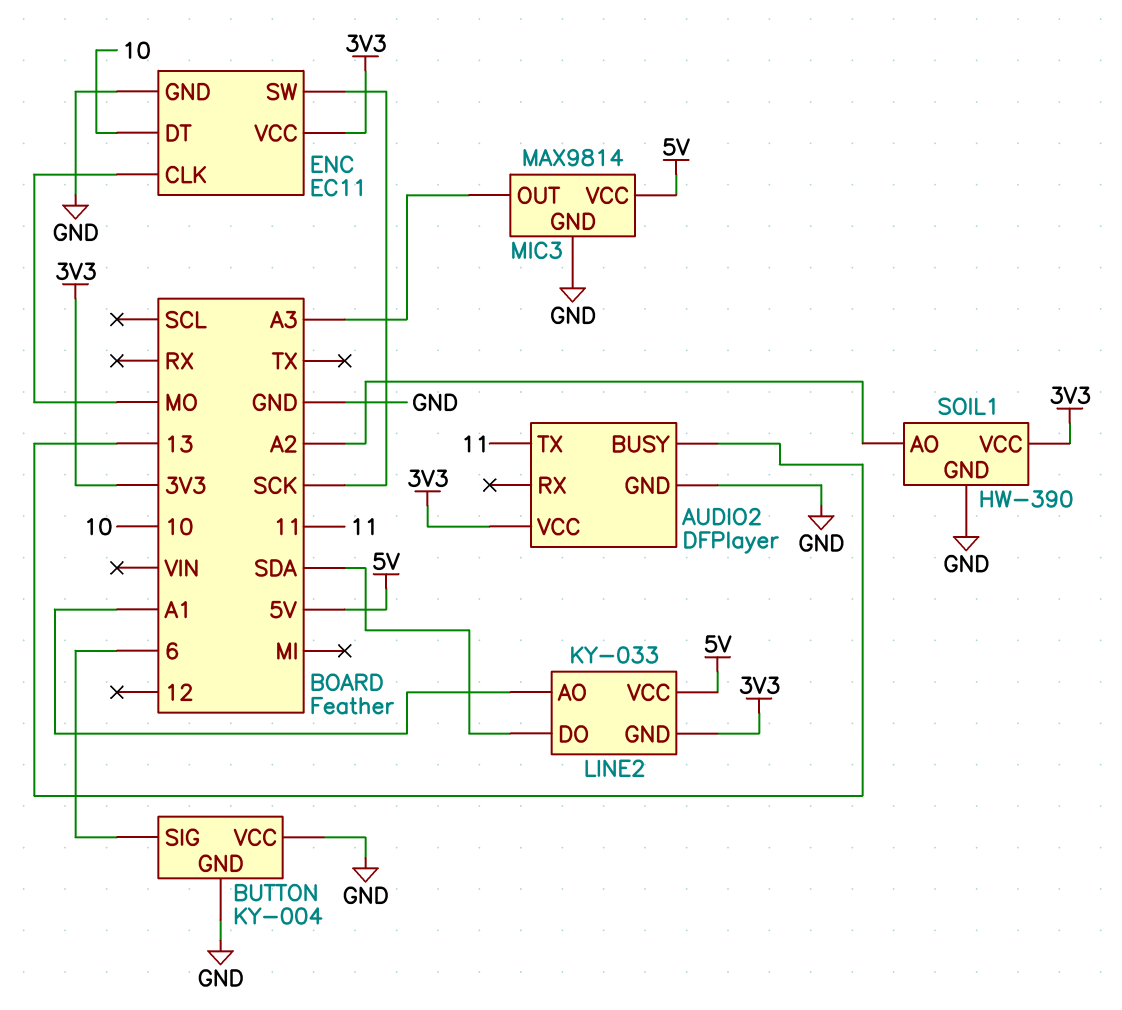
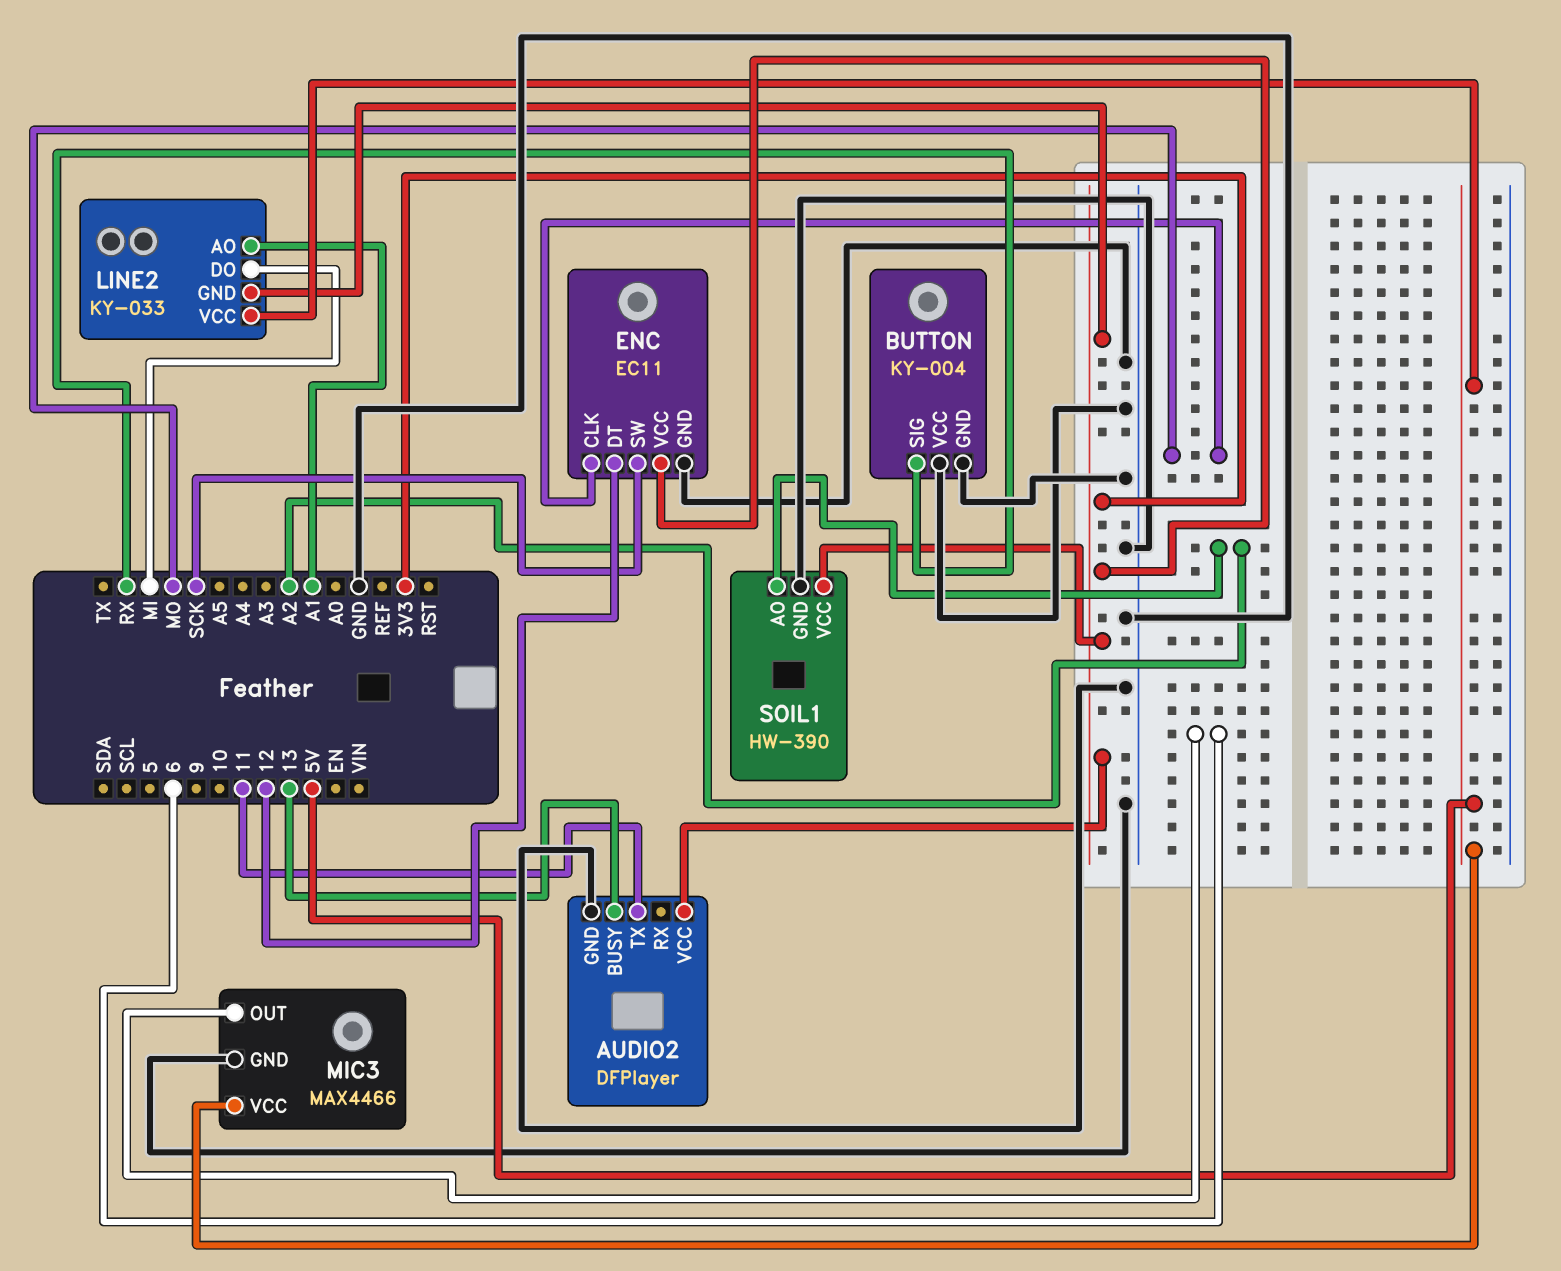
BUTTON pin SIG: 6 -> RX
ENC pin DT: 10 -> 12
LINE2 pin DO: SDA -> MI
MIC3: MAX9814 -> MAX4466
MIC3 pin OUT: A3 -> 6

